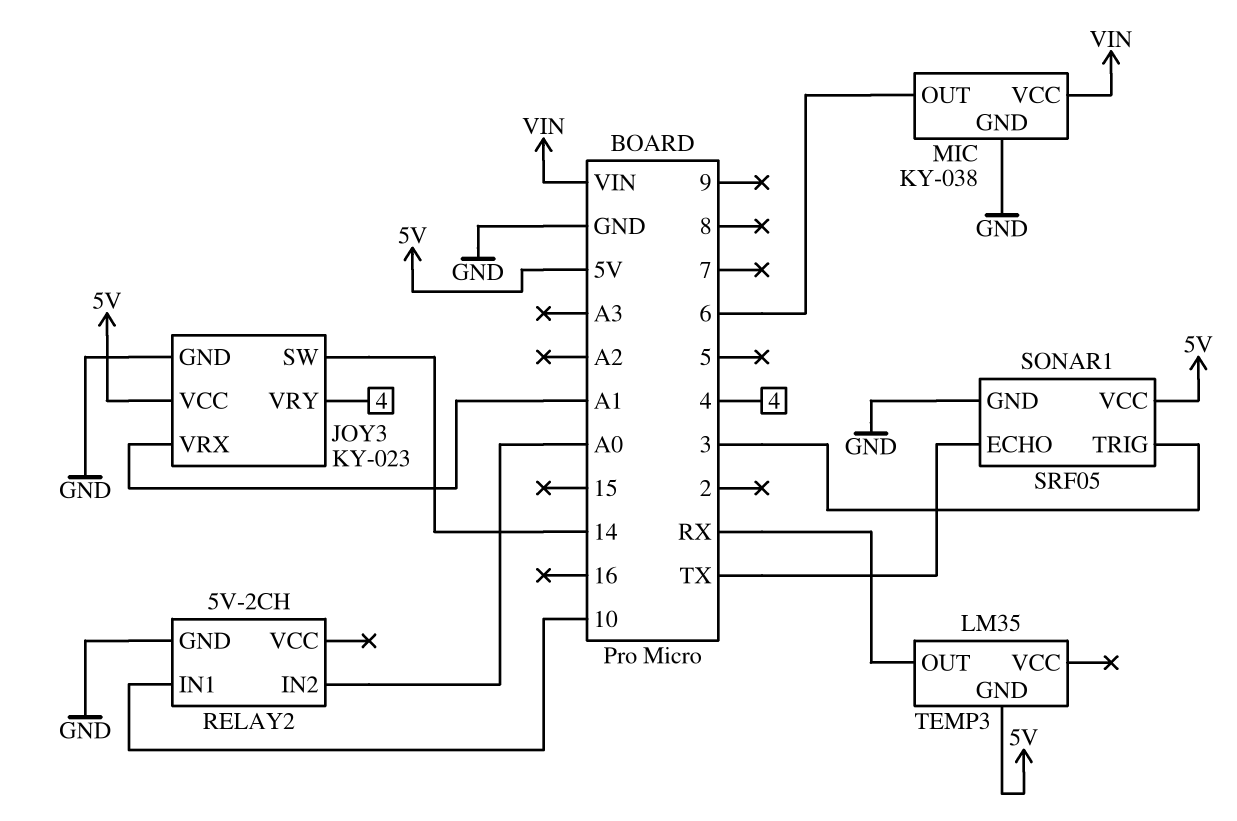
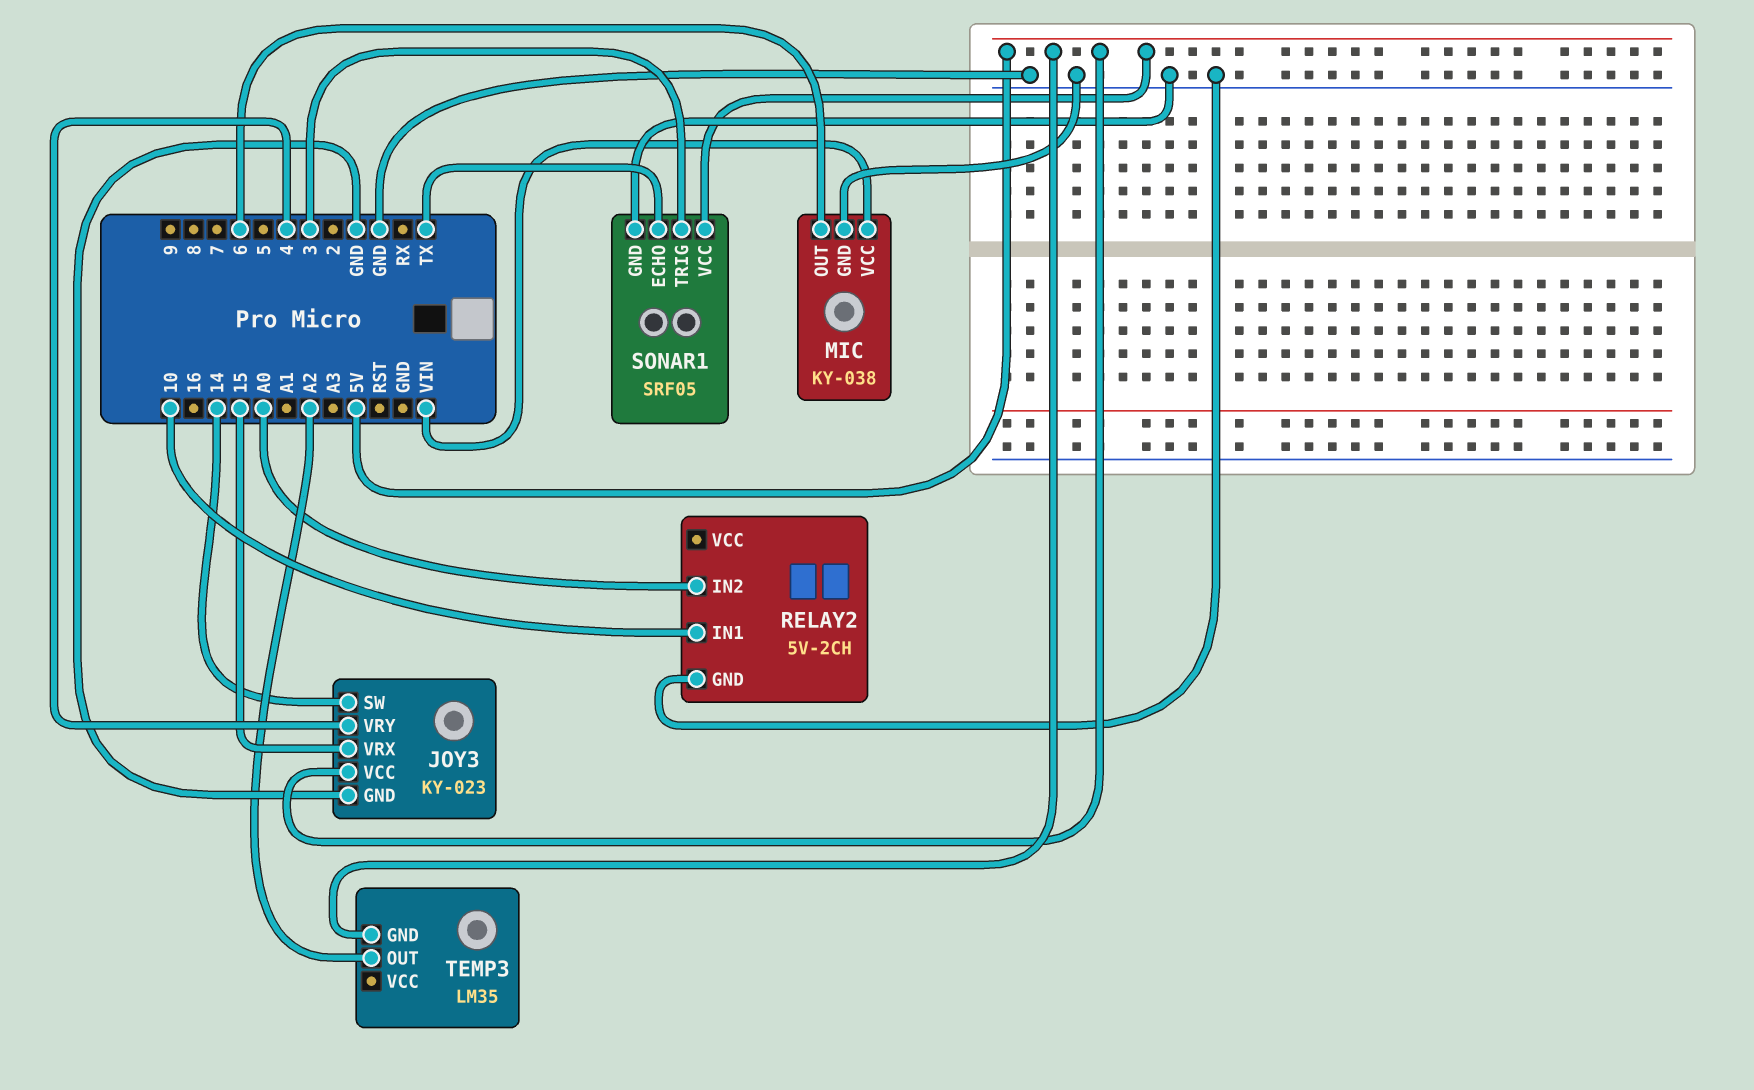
JOY3 pin VRX: A1 -> 15
TEMP3 pin OUT: RX -> A2

